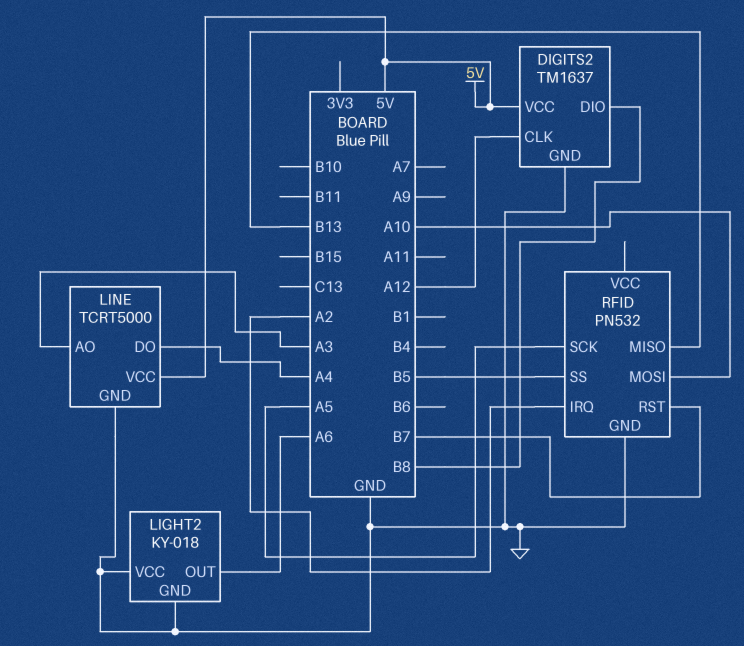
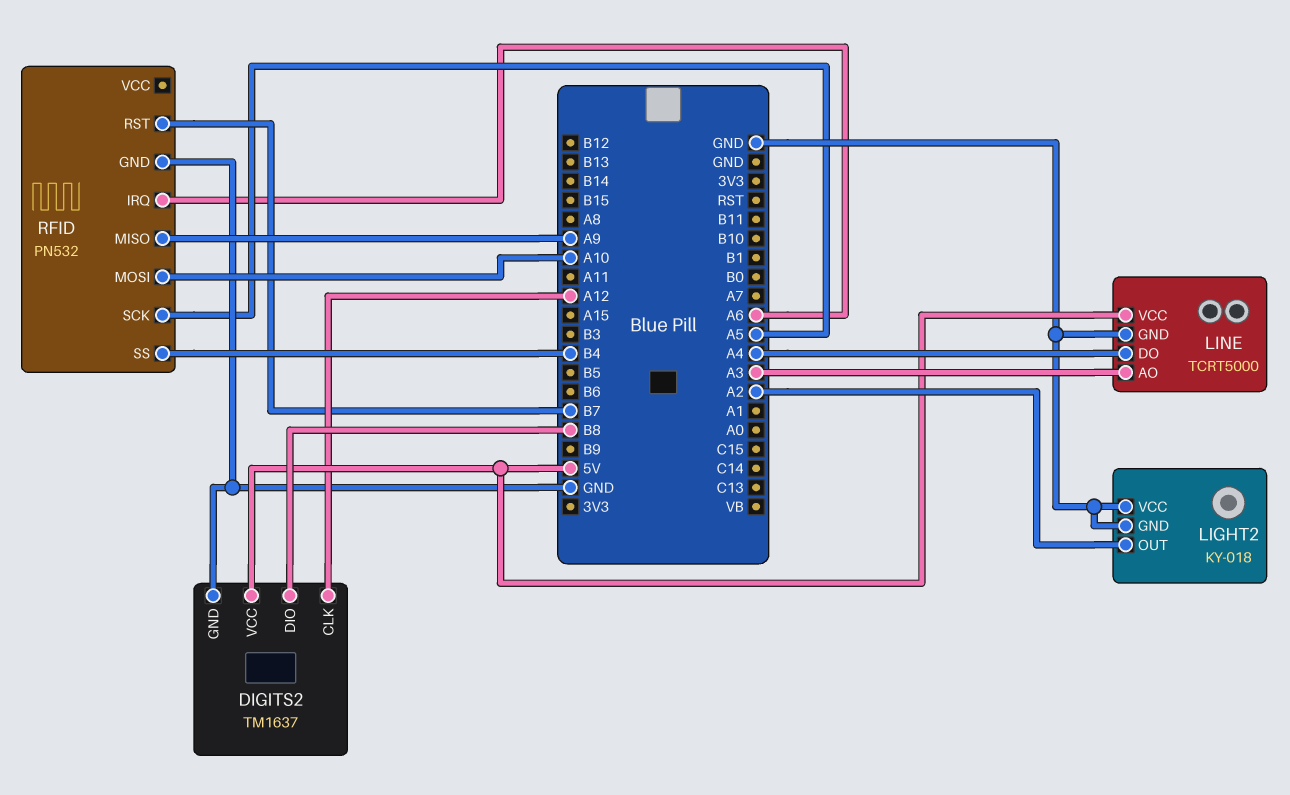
LIGHT2 pin OUT: A6 -> A2
RFID pin IRQ: A2 -> A6
RFID pin MISO: B13 -> A9
RFID pin SS: B5 -> B4

